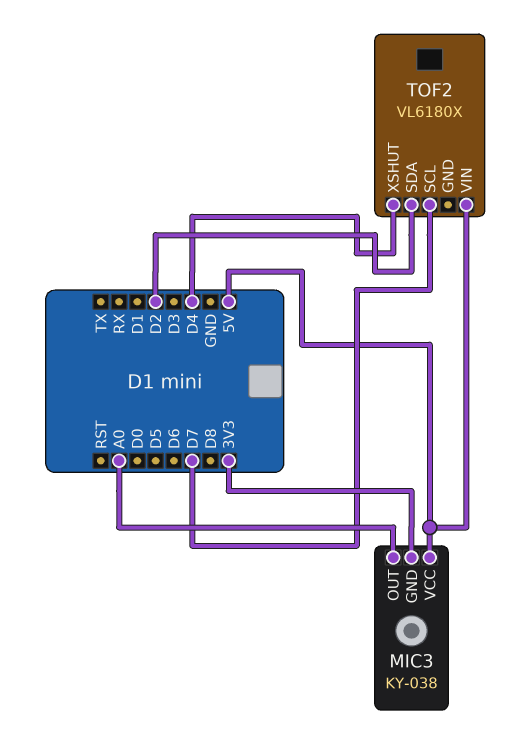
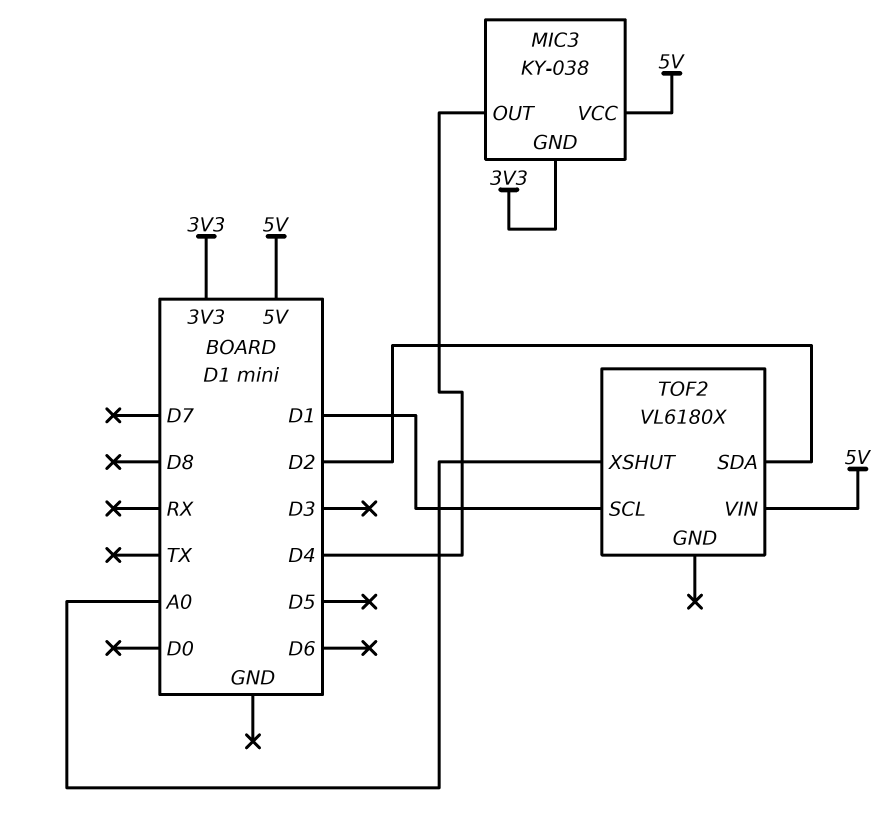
MIC3 pin OUT: A0 -> D4
TOF2 pin SCL: D7 -> D1
TOF2 pin XSHUT: D4 -> A0

